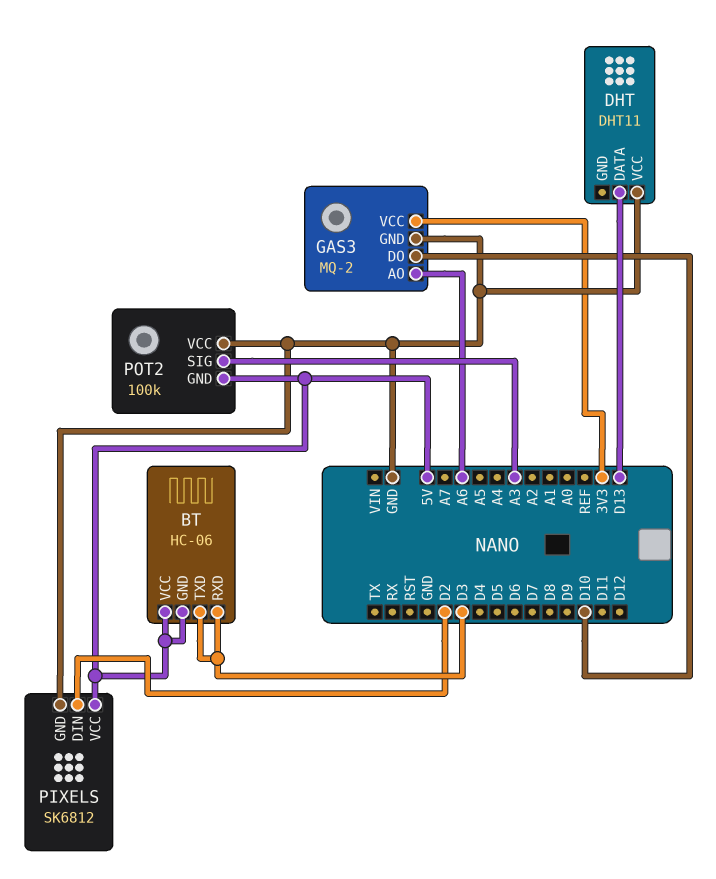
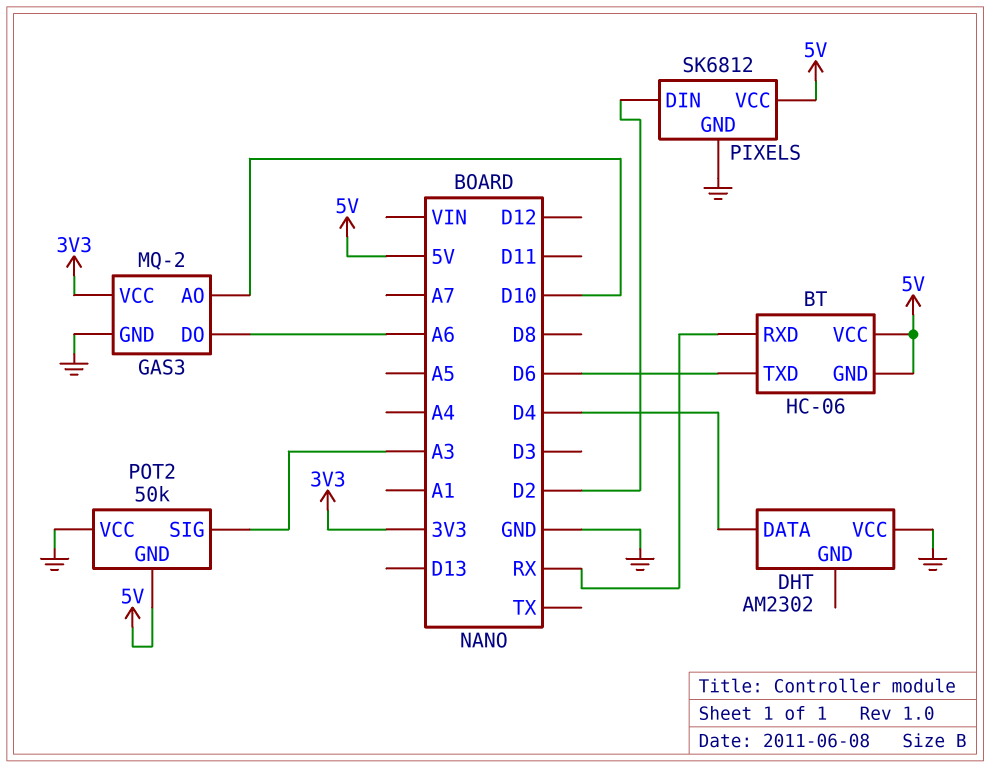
BT pin RXD: D3 -> RX
BT pin TXD: D3 -> D6
DHT: DHT11 -> AM2302
DHT pin DATA: D13 -> D4
GAS3 pin AO: A6 -> D10
GAS3 pin DO: D10 -> A6
POT2: 100k -> 50k

